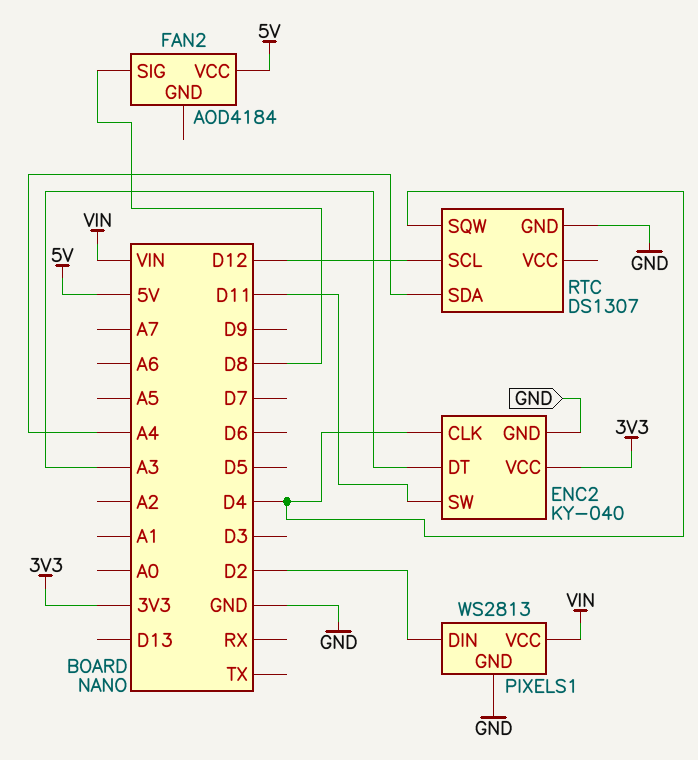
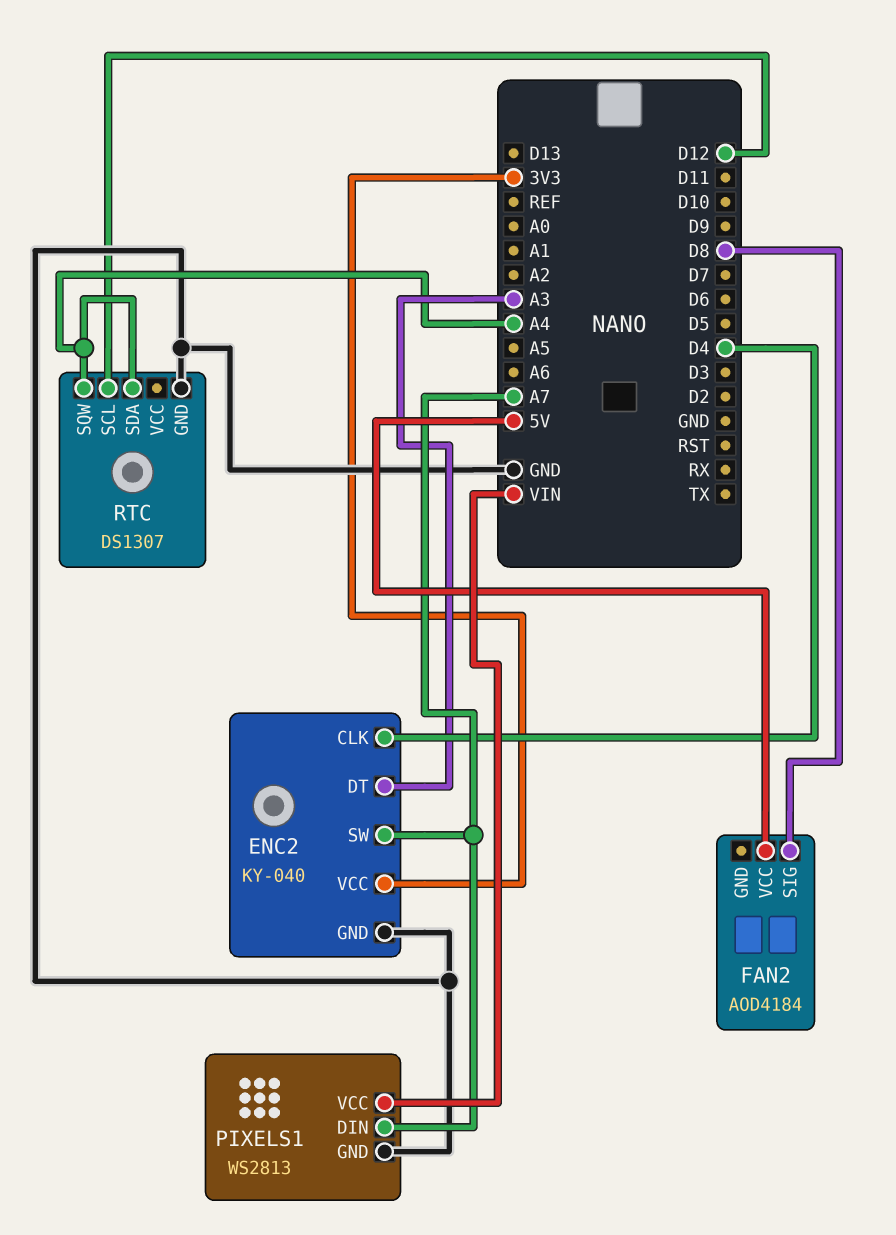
ENC2 pin SW: D11 -> A7
PIXELS1 pin DIN: D2 -> A7
RTC pin SQW: D4 -> A4

